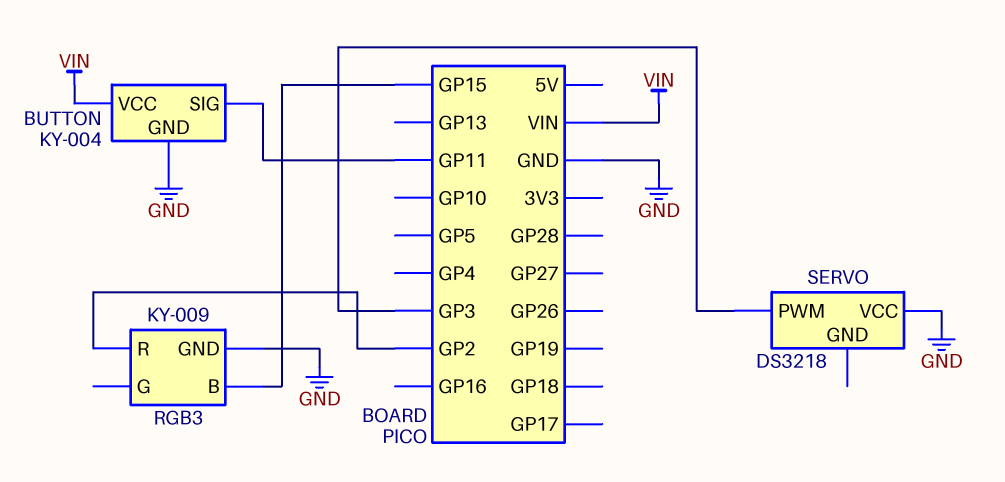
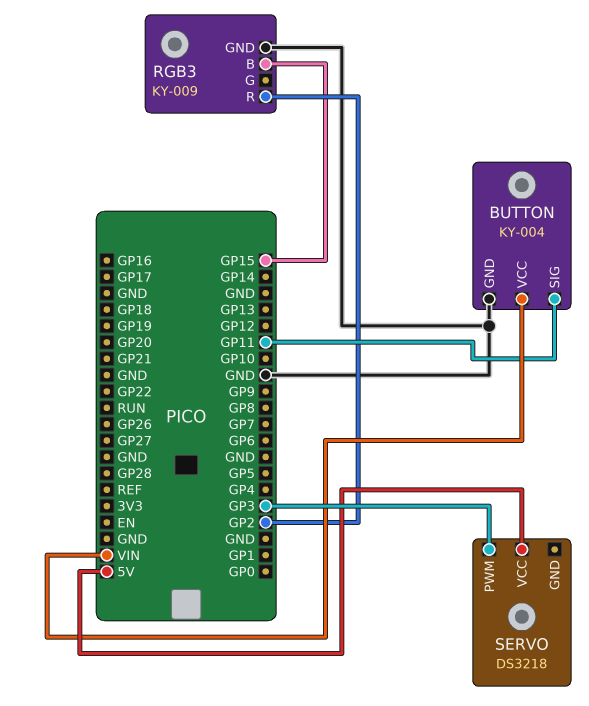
SERVO pin VCC: GND -> 5V

